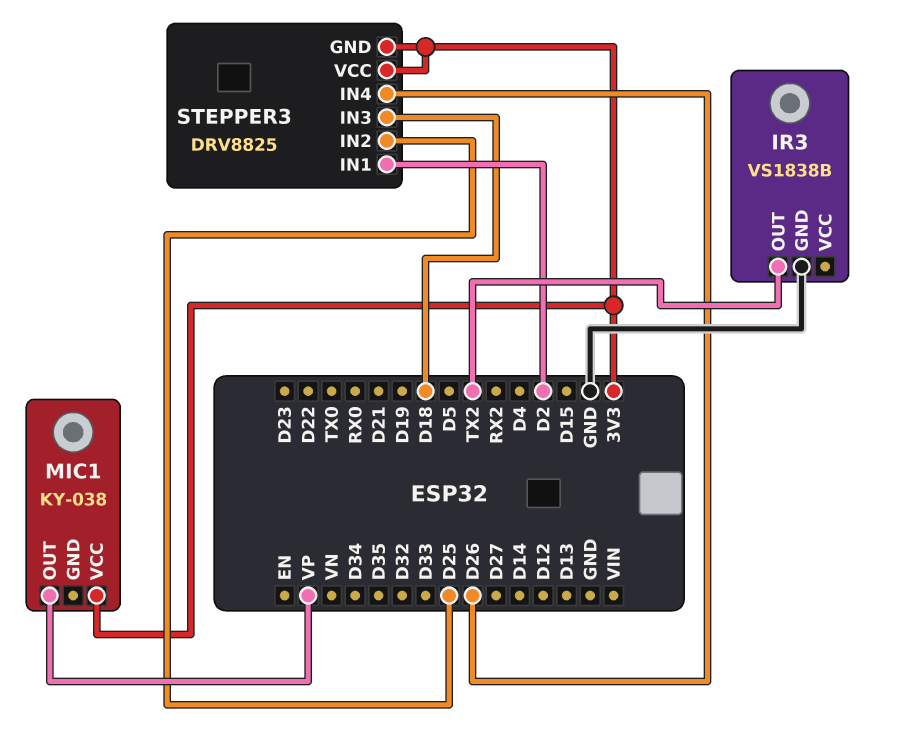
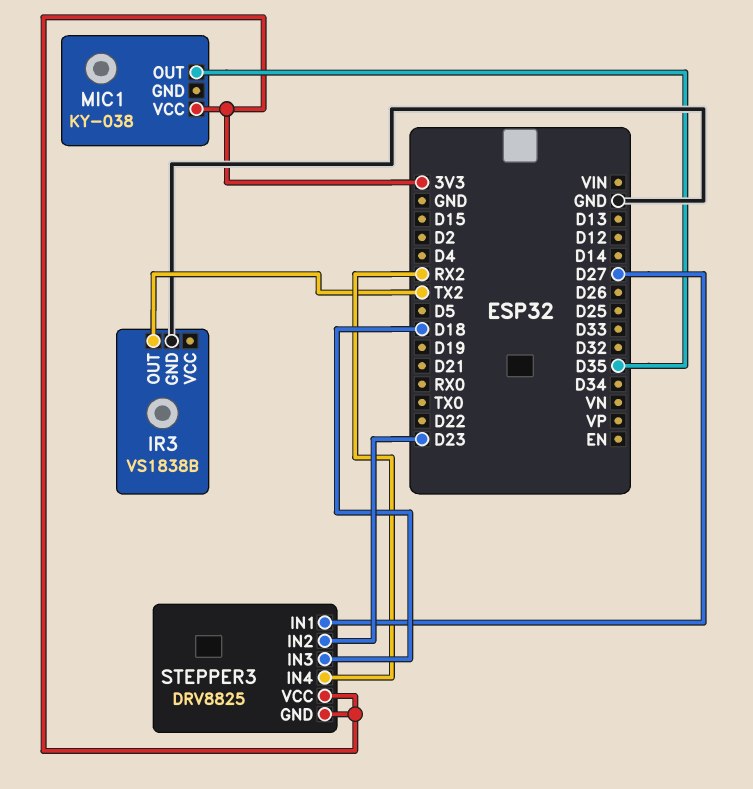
MIC1 pin OUT: VP -> D35
STEPPER3 pin IN1: D2 -> D27
STEPPER3 pin IN2: D25 -> D23
STEPPER3 pin IN4: D26 -> RX2

